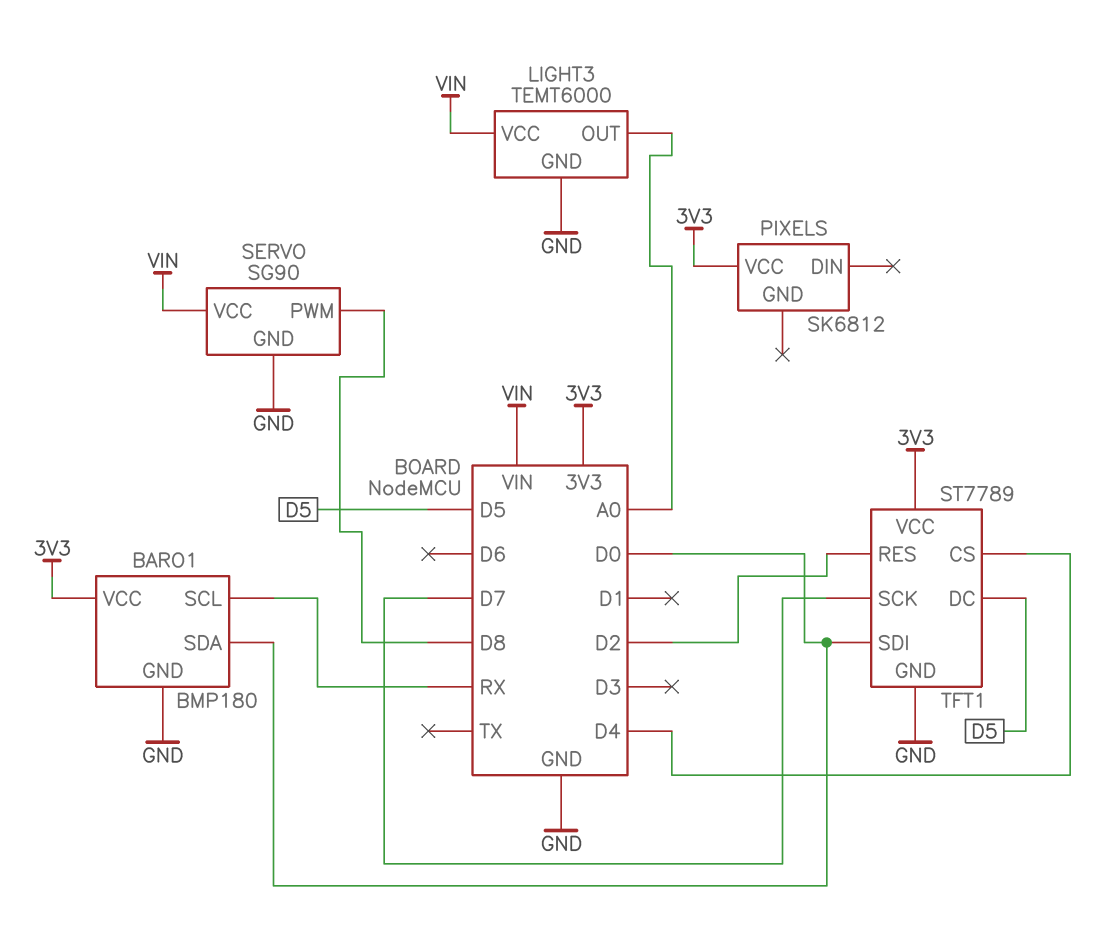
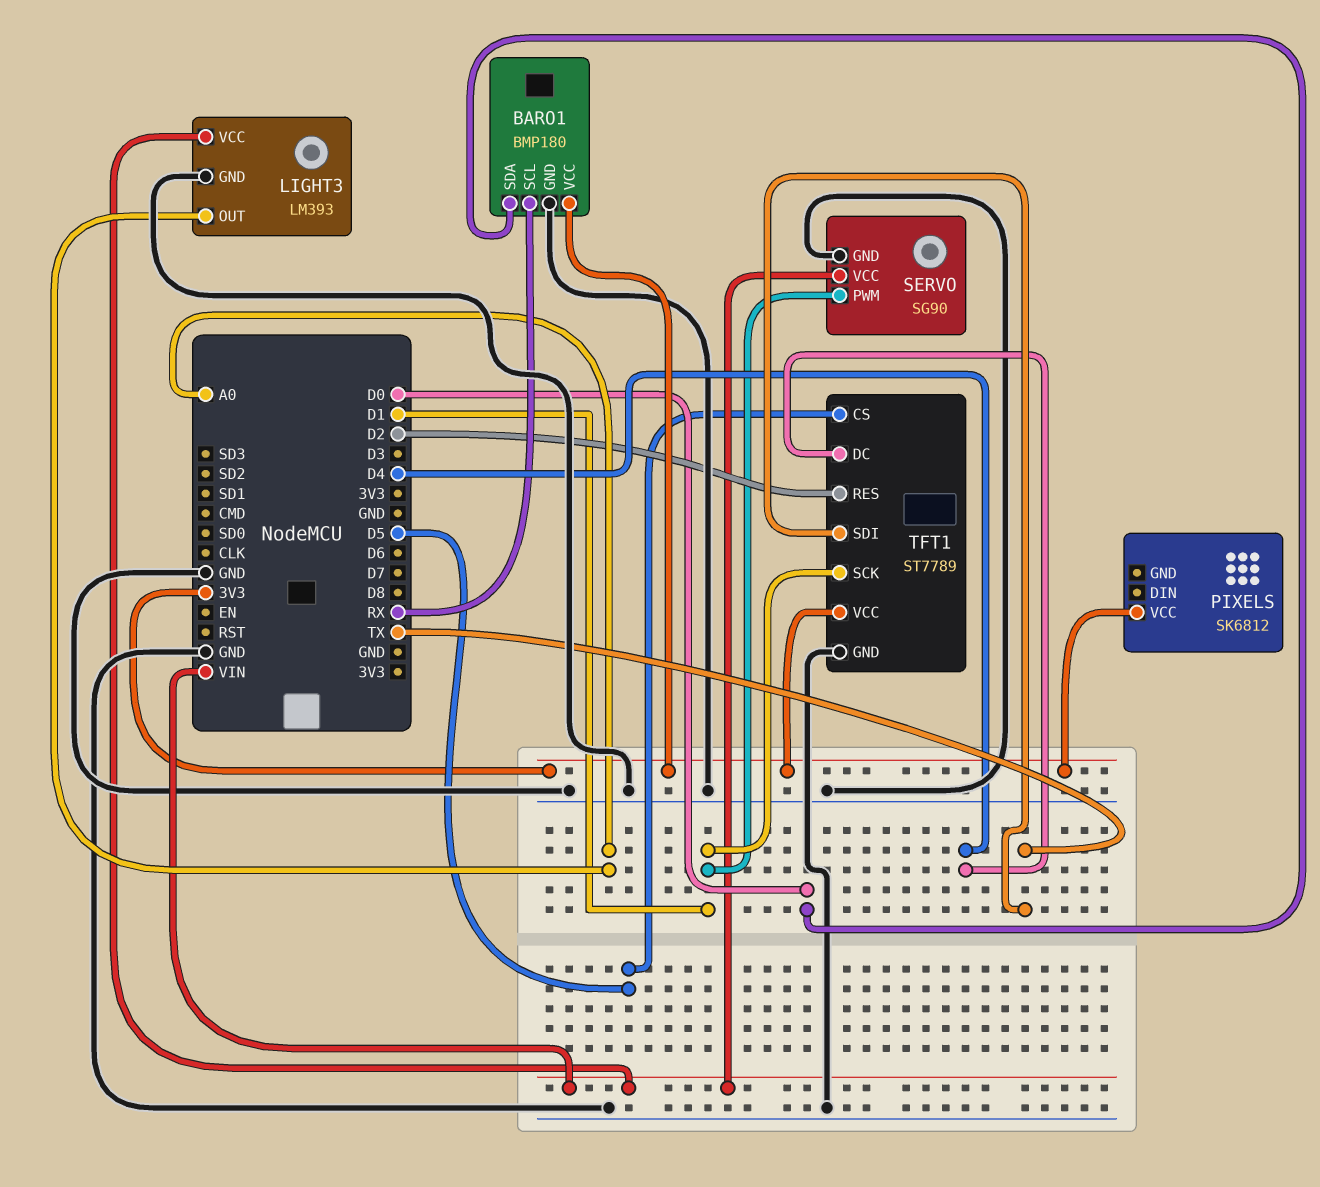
LIGHT3: TEMT6000 -> LM393
SERVO pin PWM: D8 -> D1
TFT1 pin CS: D4 -> D5
TFT1 pin DC: D5 -> D4
TFT1 pin SCK: D7 -> D1
TFT1 pin SDI: D0 -> TX

